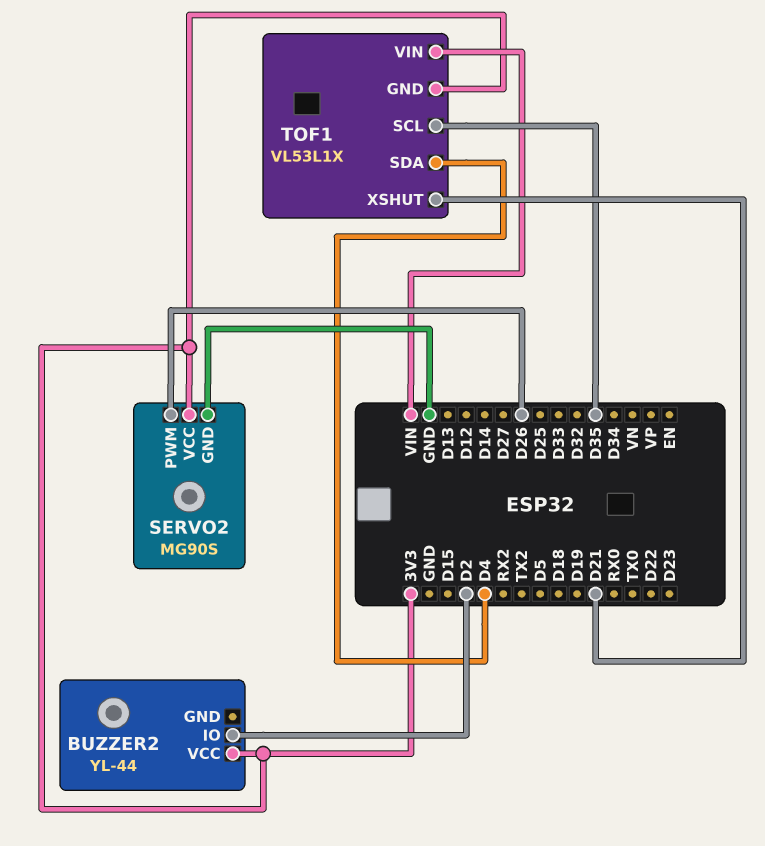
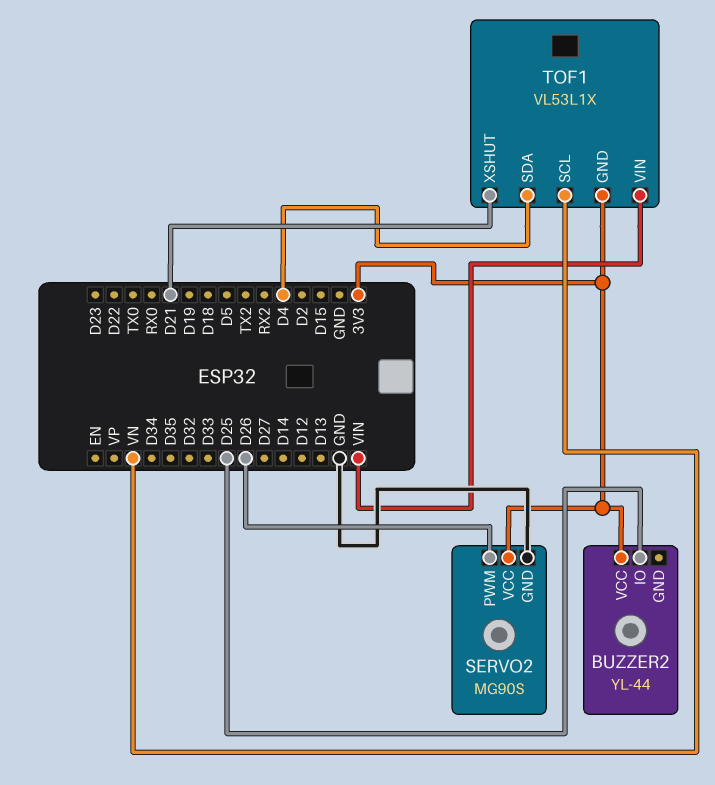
BUZZER2 pin IO: D2 -> D25
TOF1 pin SCL: D35 -> VN

